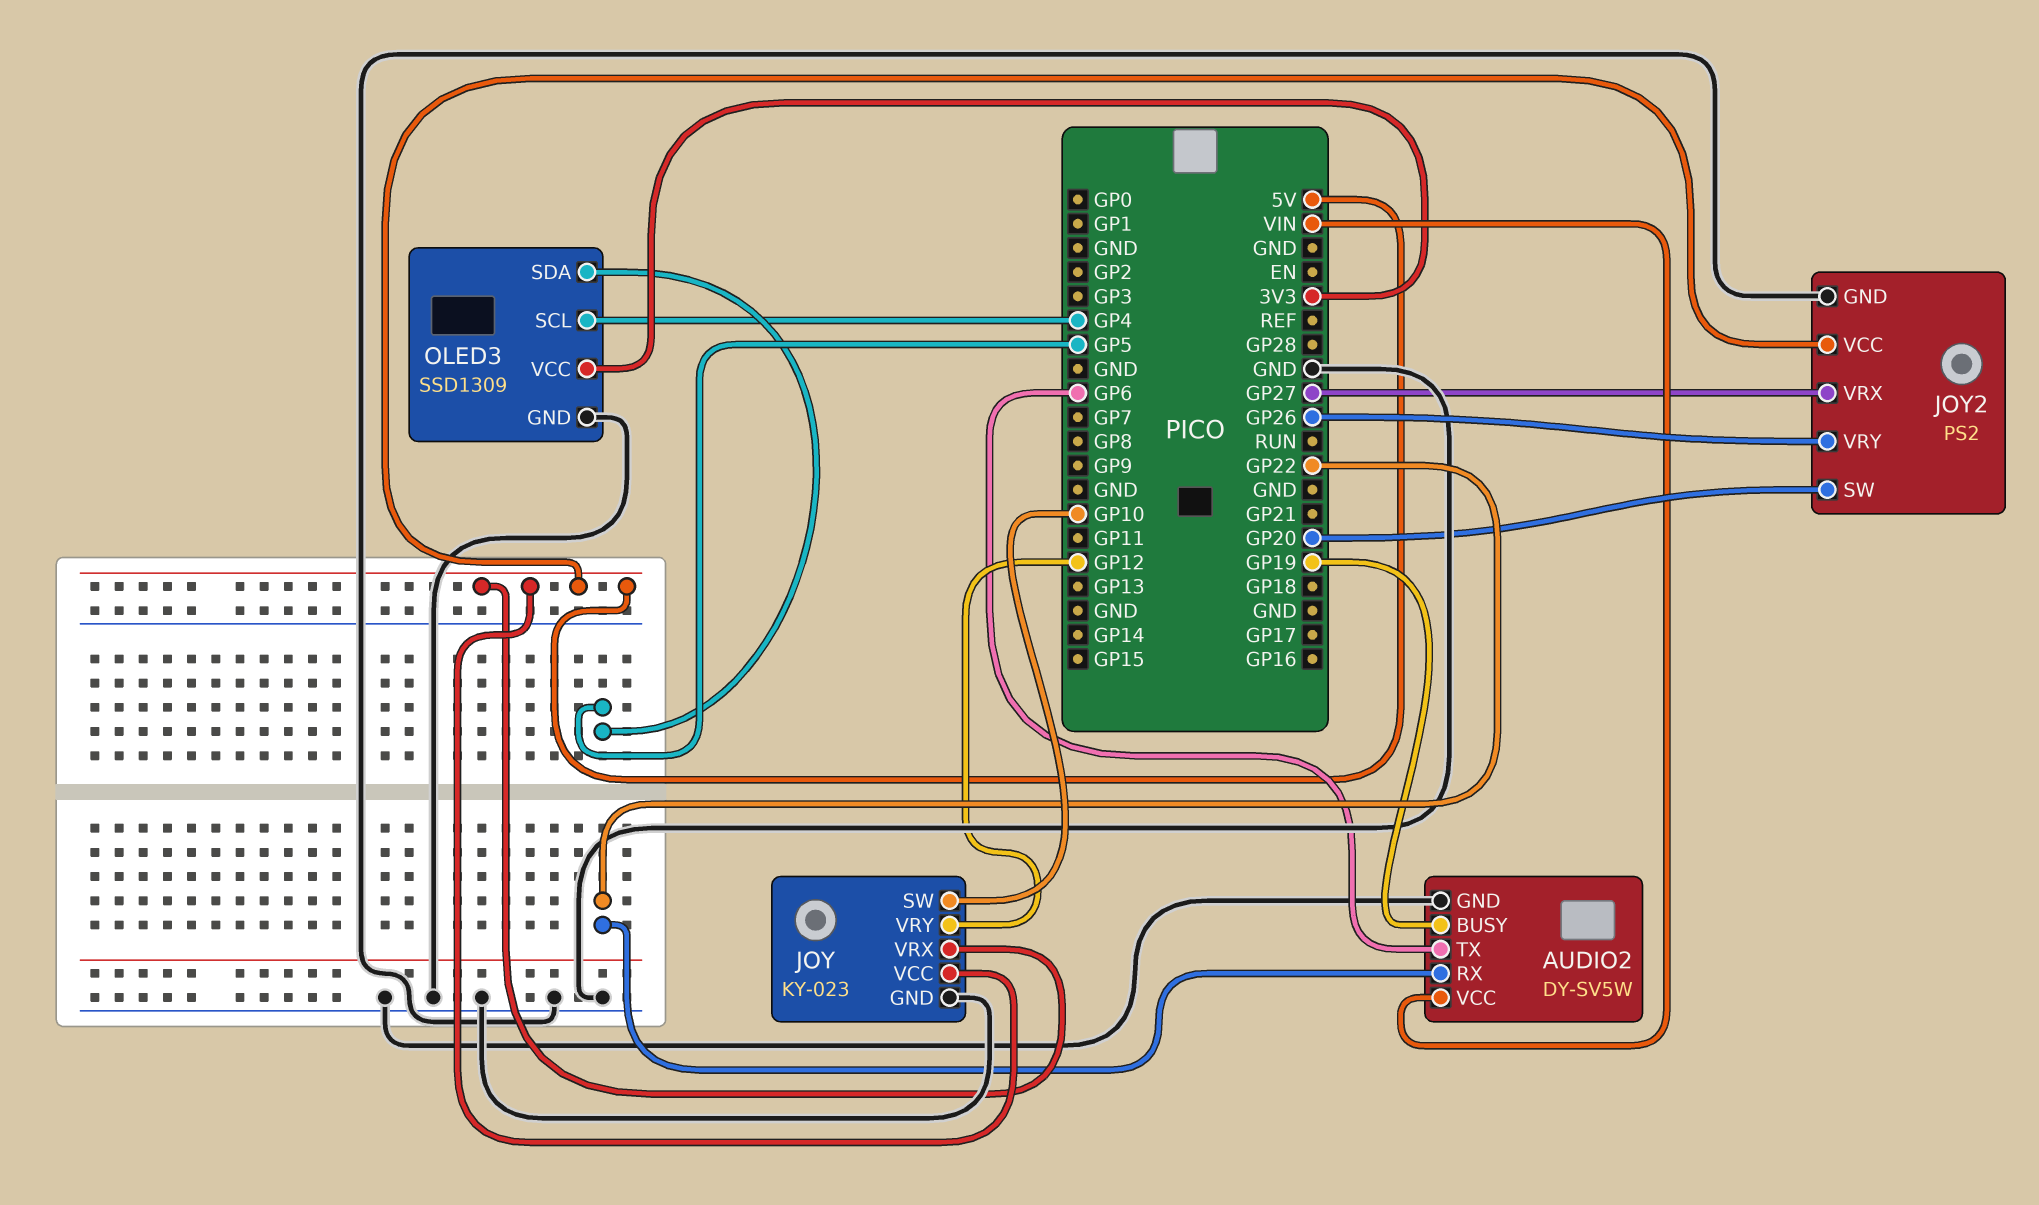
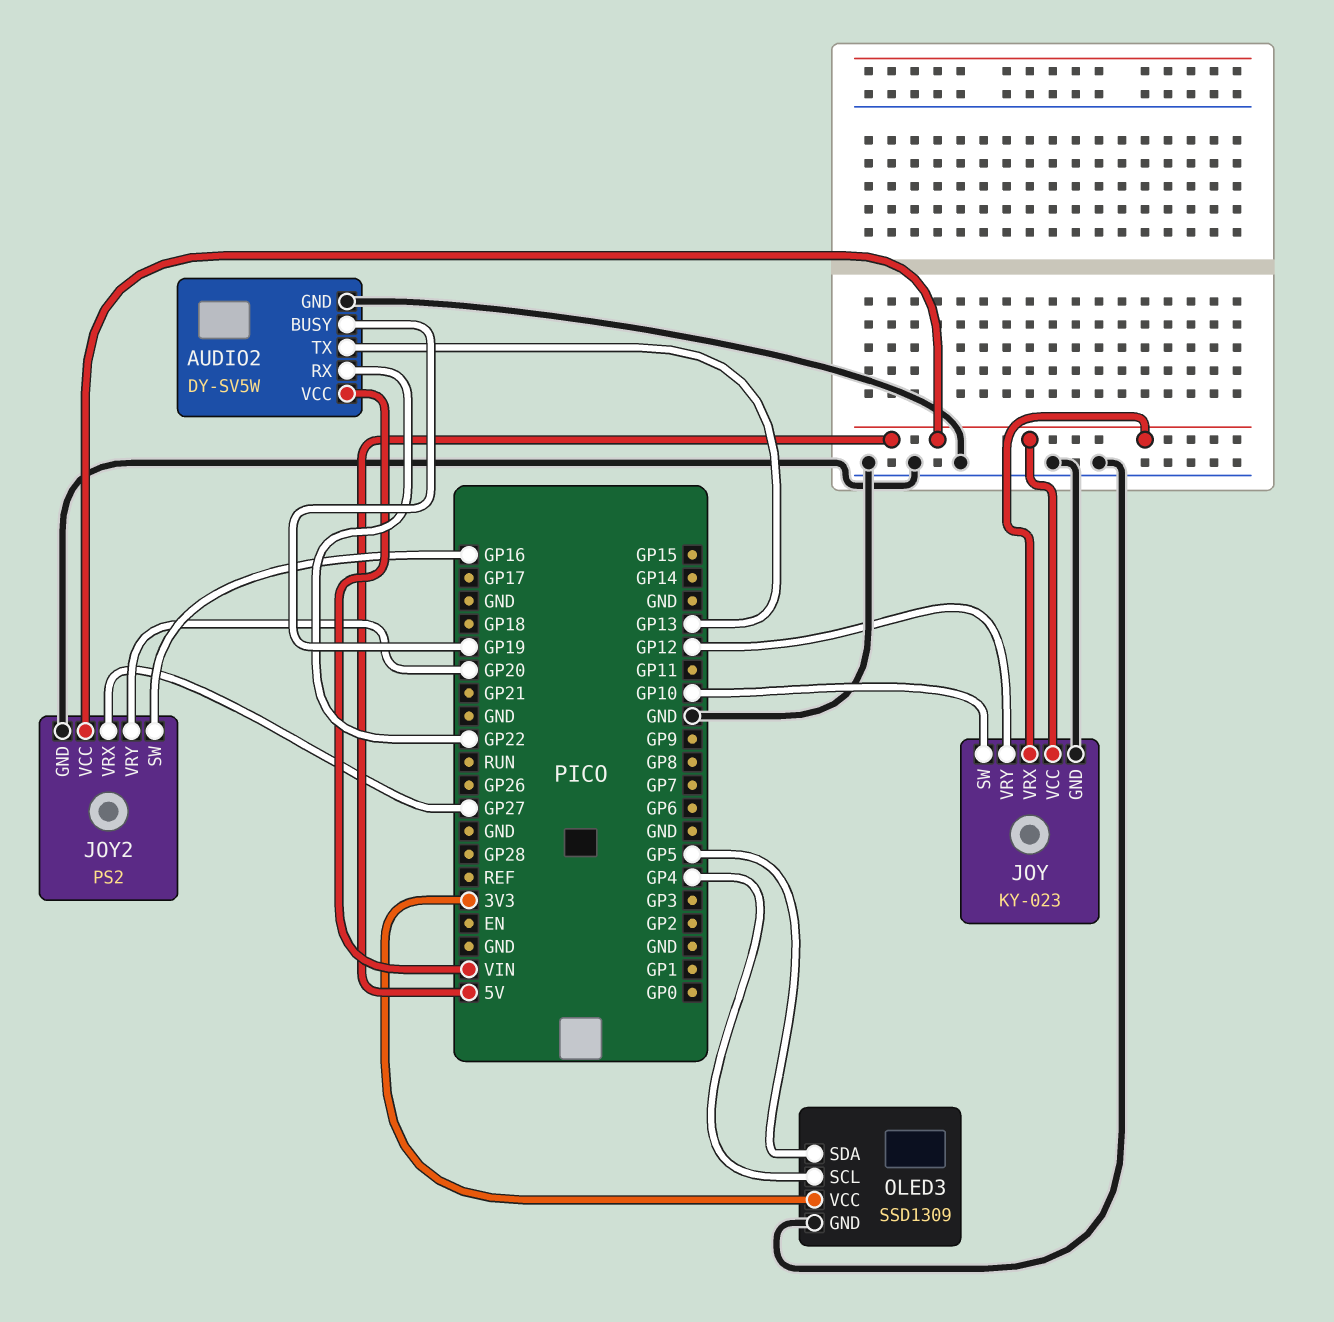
AUDIO2 pin TX: GP6 -> GP13
JOY2 pin SW: GP20 -> GP16
JOY2 pin VRY: GP26 -> GP20

